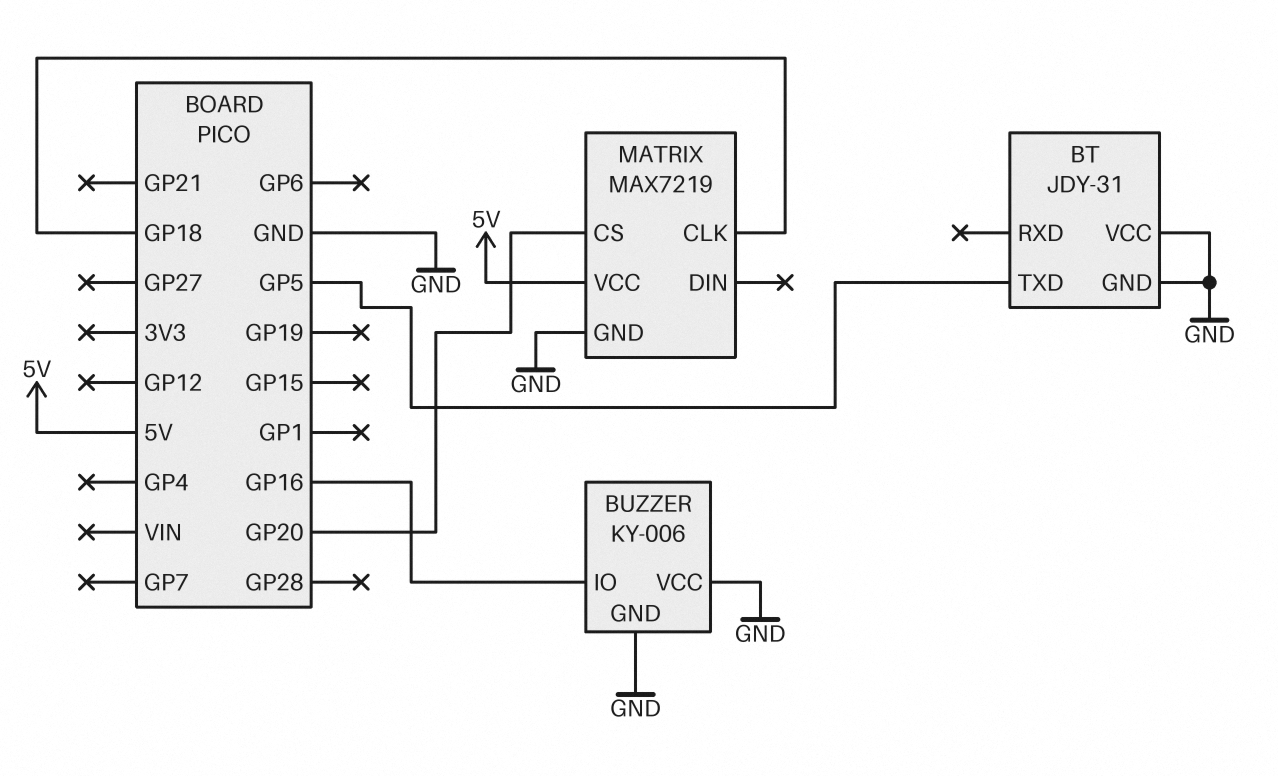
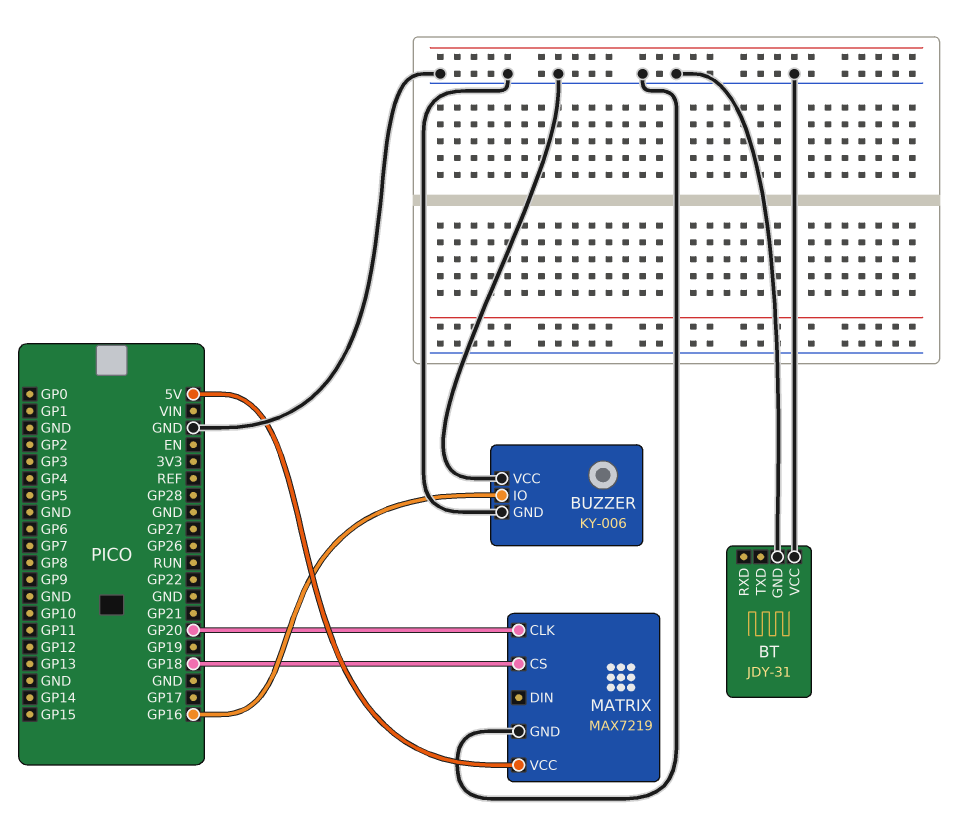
BT pin TXD: GP5 -> none
MATRIX pin CLK: GP18 -> GP20
MATRIX pin CS: GP20 -> GP18

